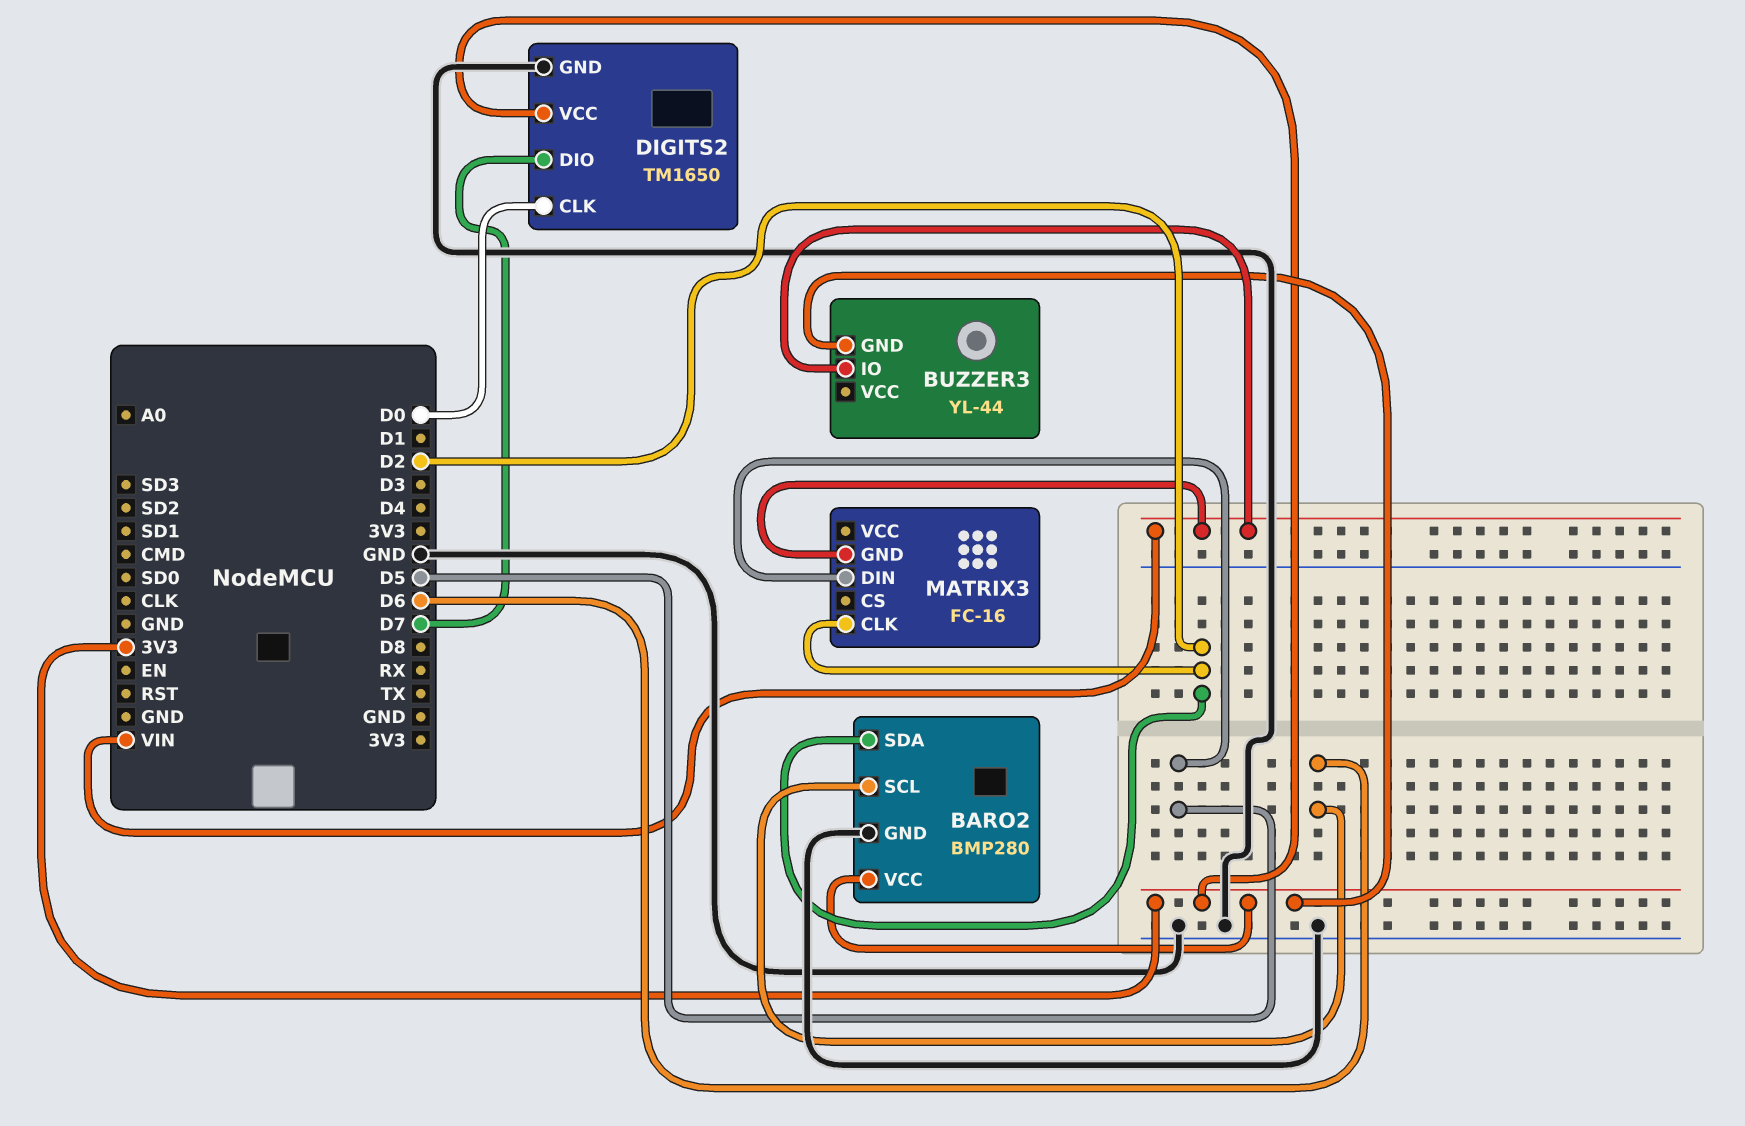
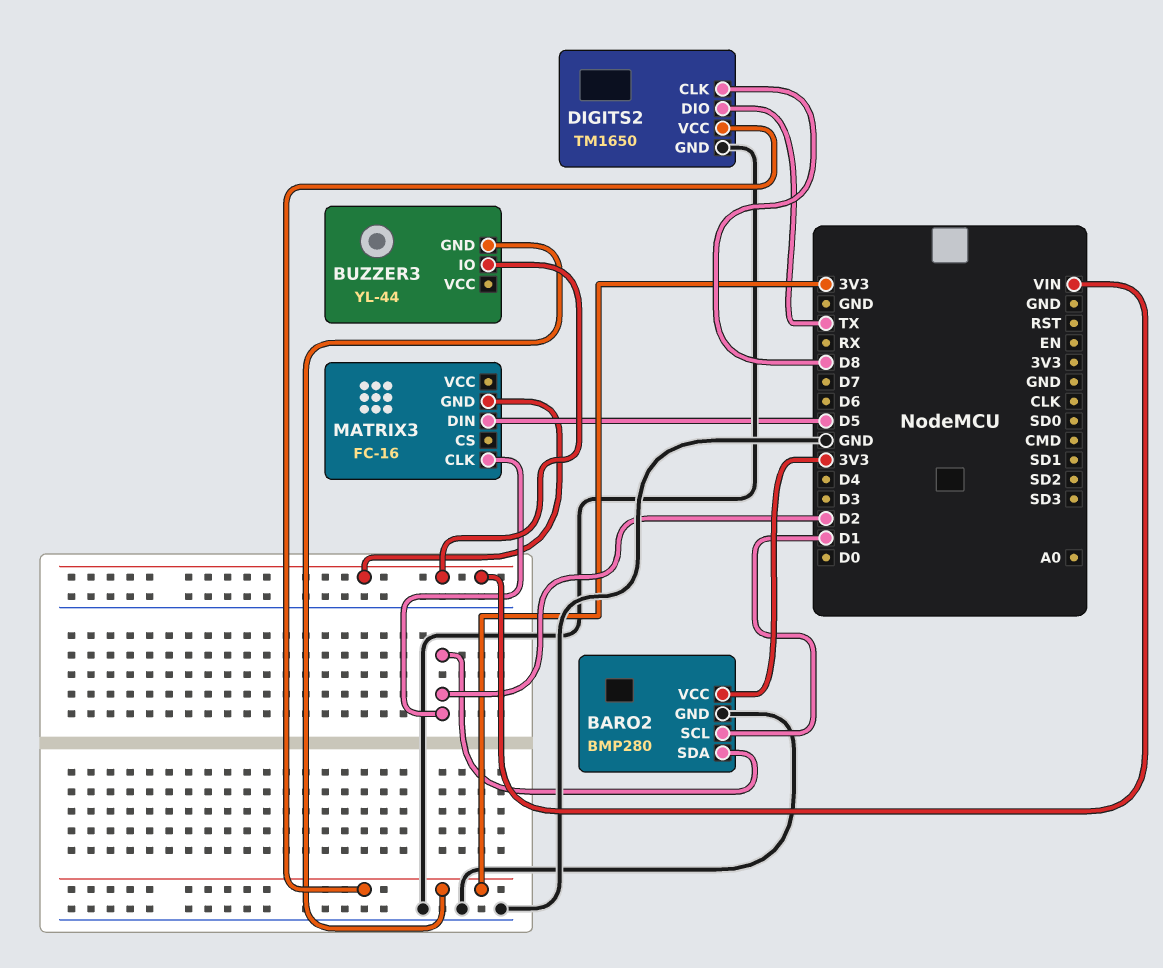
BARO2 pin SCL: D6 -> D1
DIGITS2 pin CLK: D0 -> D8
DIGITS2 pin DIO: D7 -> TX

